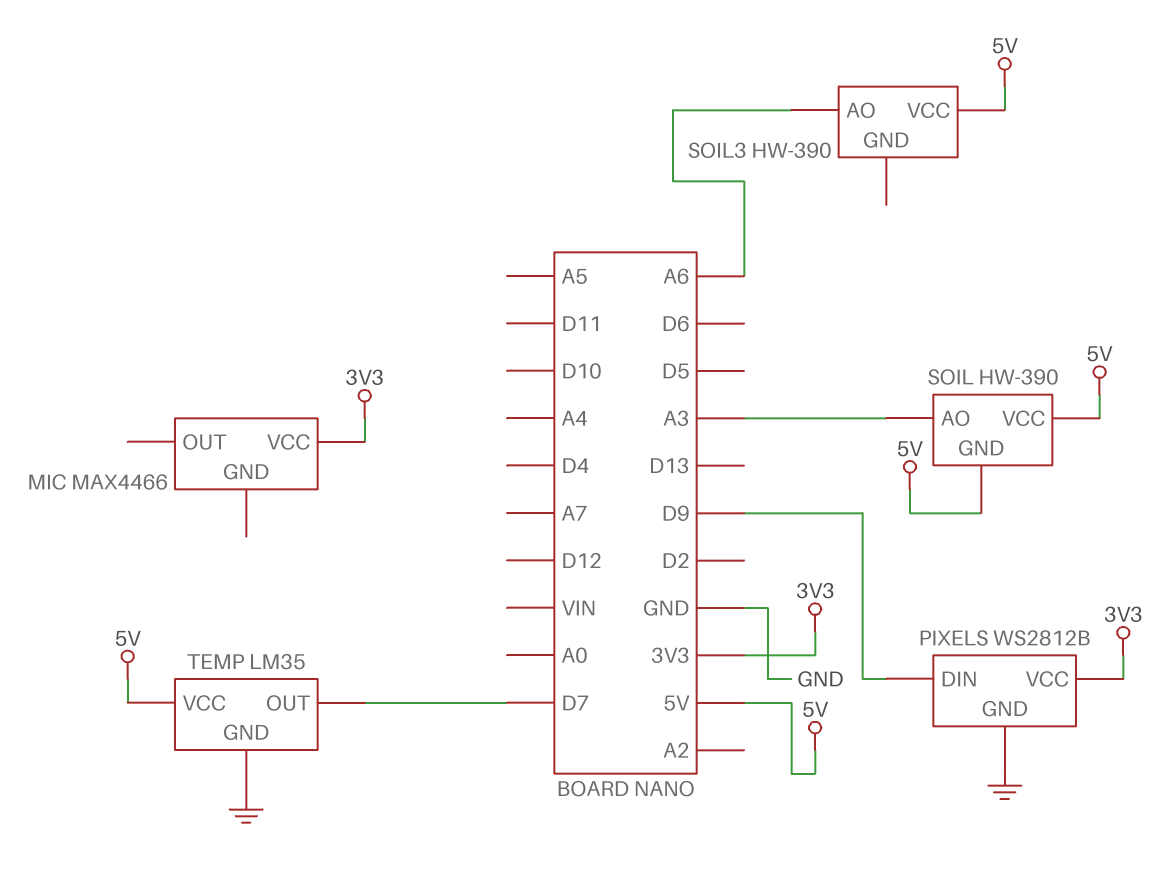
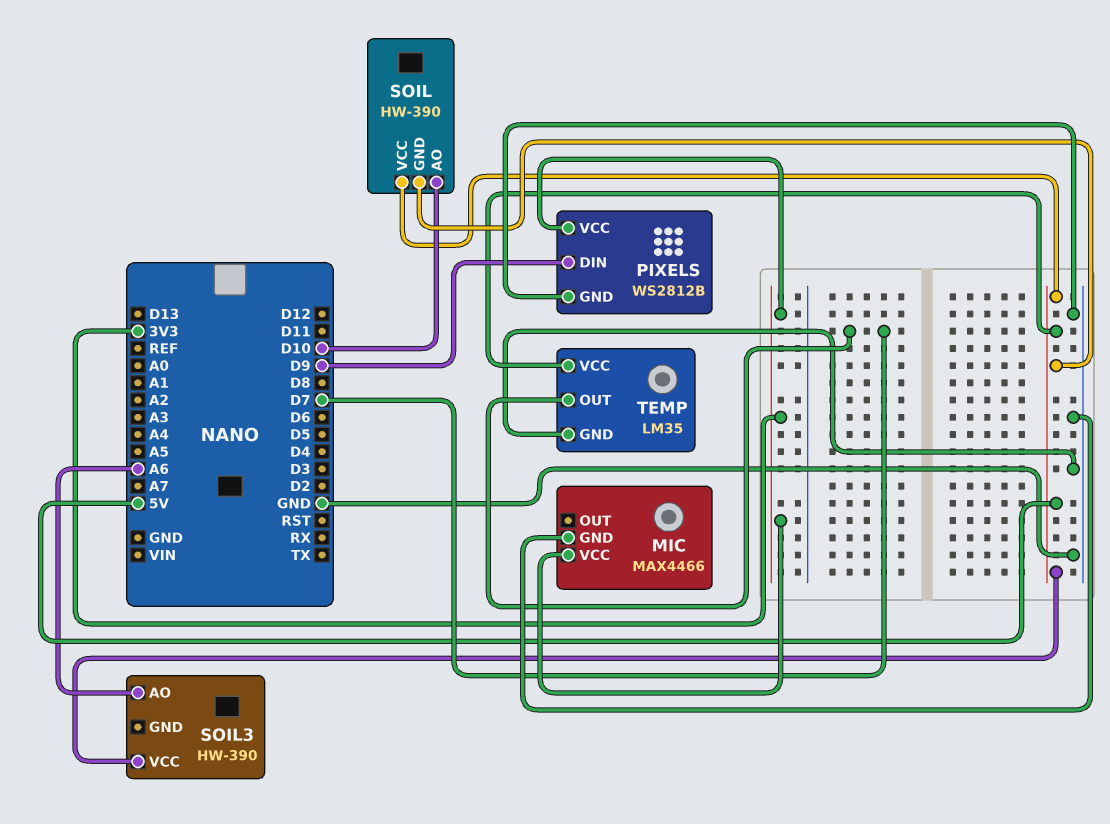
MIC pin GND: none -> GND
SOIL pin AO: A3 -> D10

